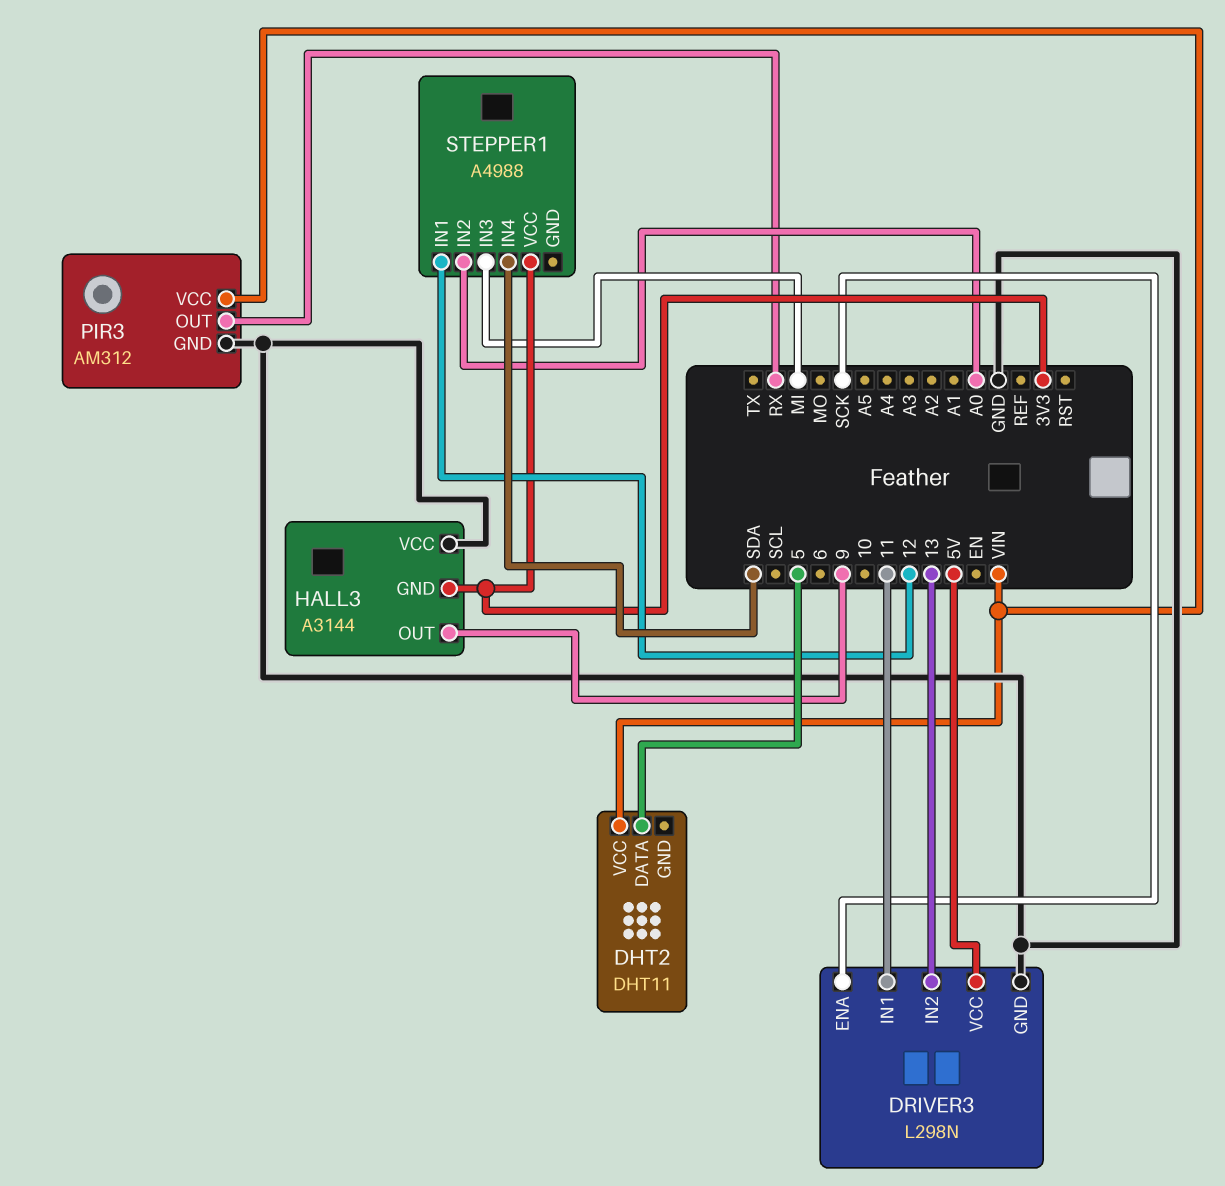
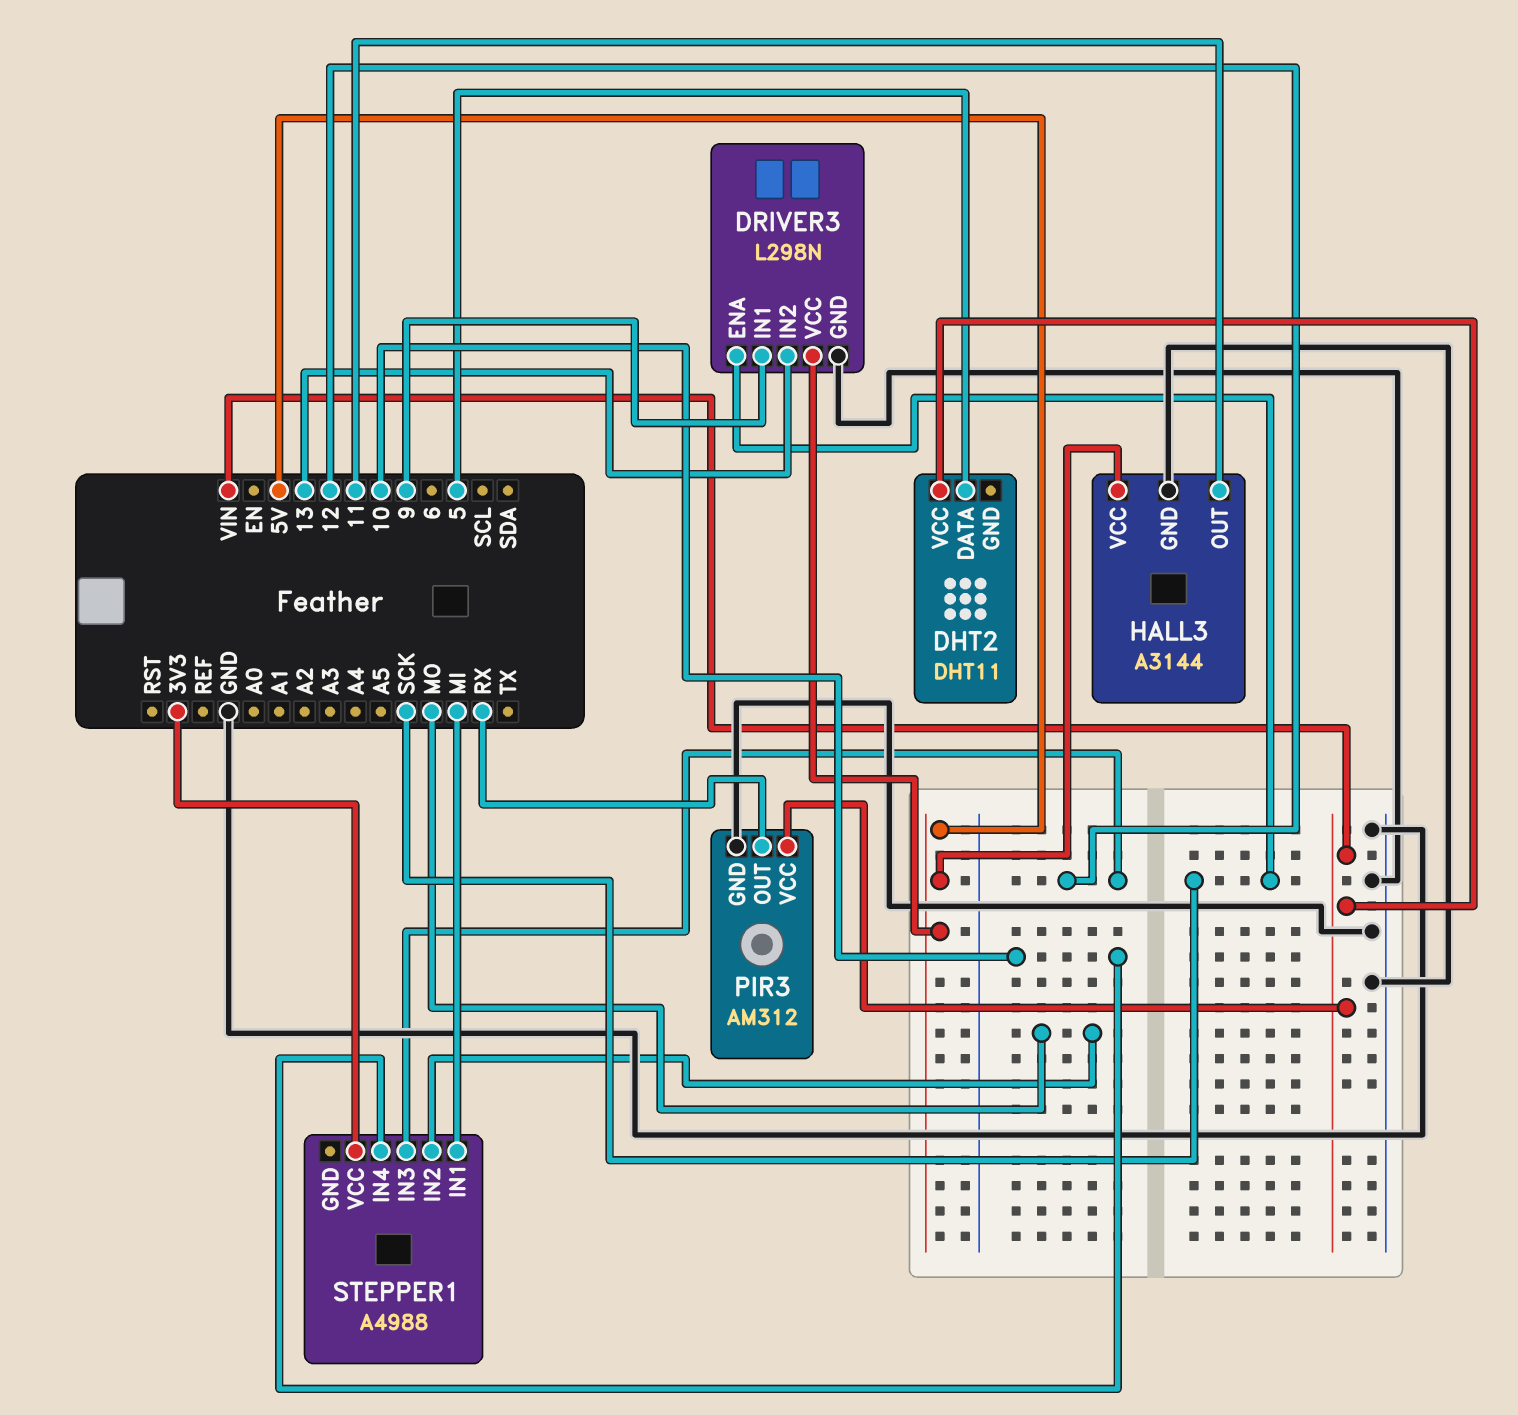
DRIVER3 pin IN1: 11 -> 9
HALL3 pin GND: 3V3 -> GND
HALL3 pin OUT: 9 -> 11
HALL3 pin VCC: GND -> 5V
STEPPER1 pin IN1: 12 -> MI
STEPPER1 pin IN2: A0 -> MO
STEPPER1 pin IN3: MI -> 12
STEPPER1 pin IN4: SDA -> 10

